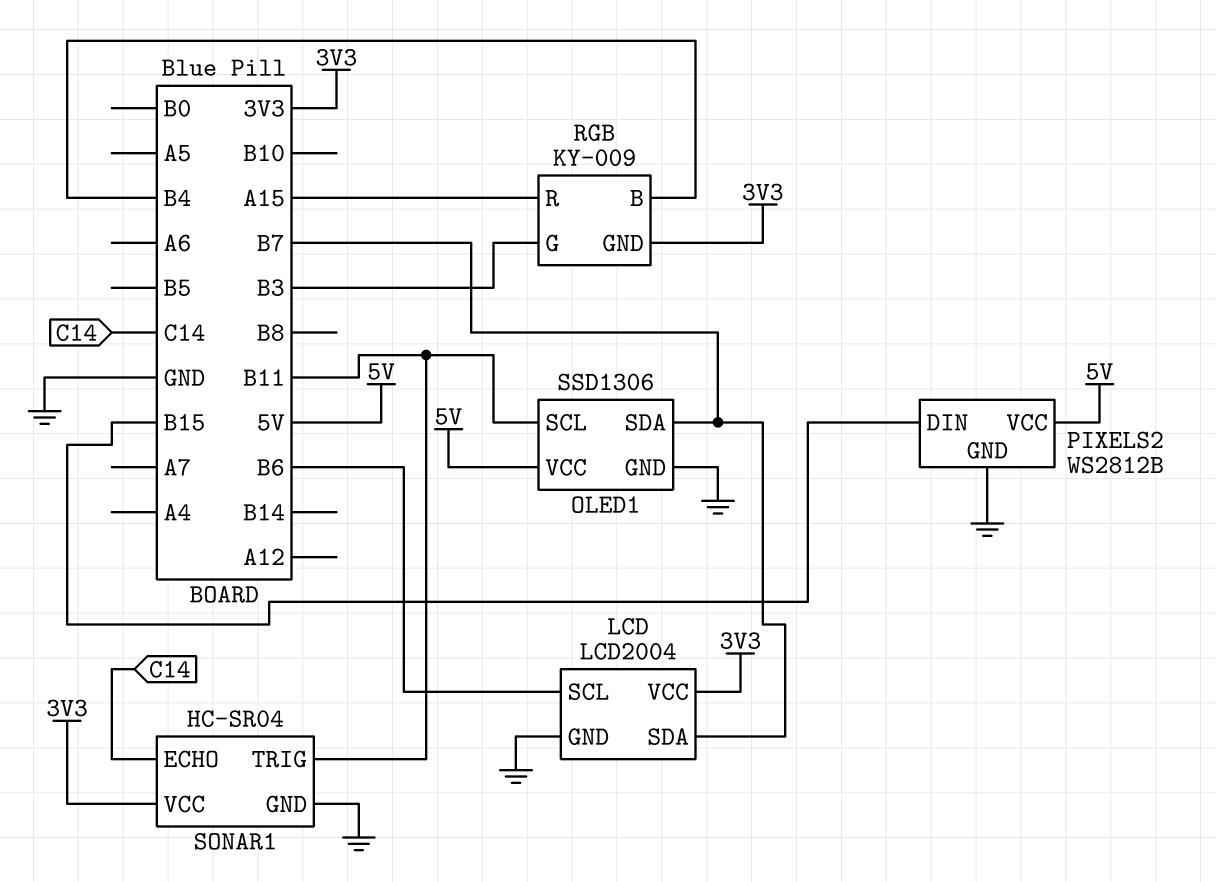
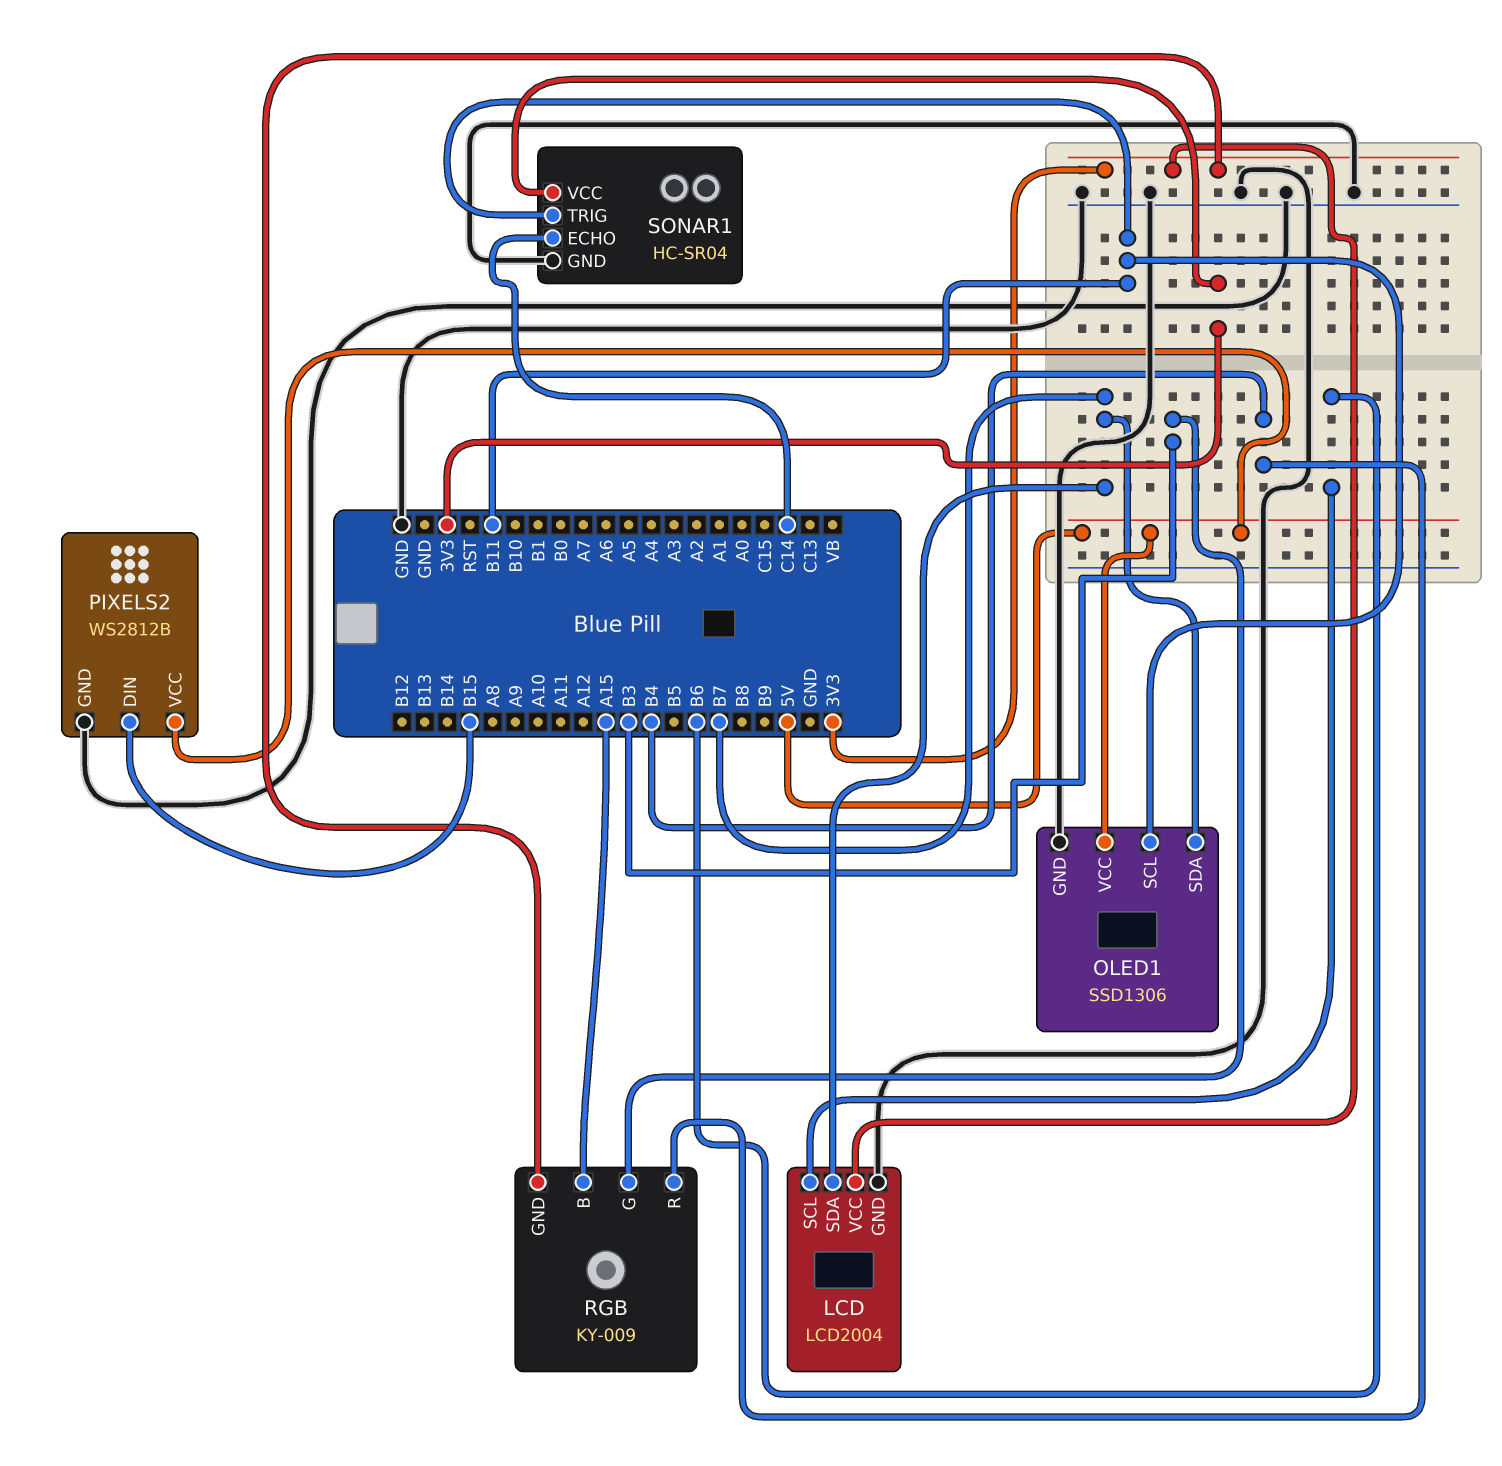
RGB pin B: B4 -> A15
RGB pin R: A15 -> B4

